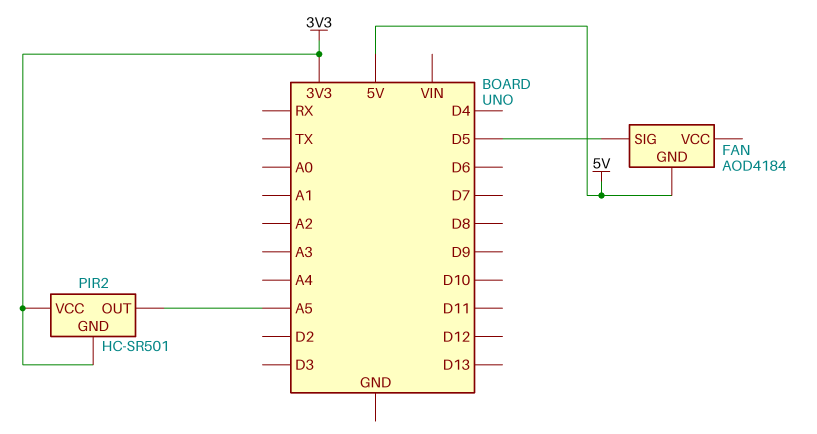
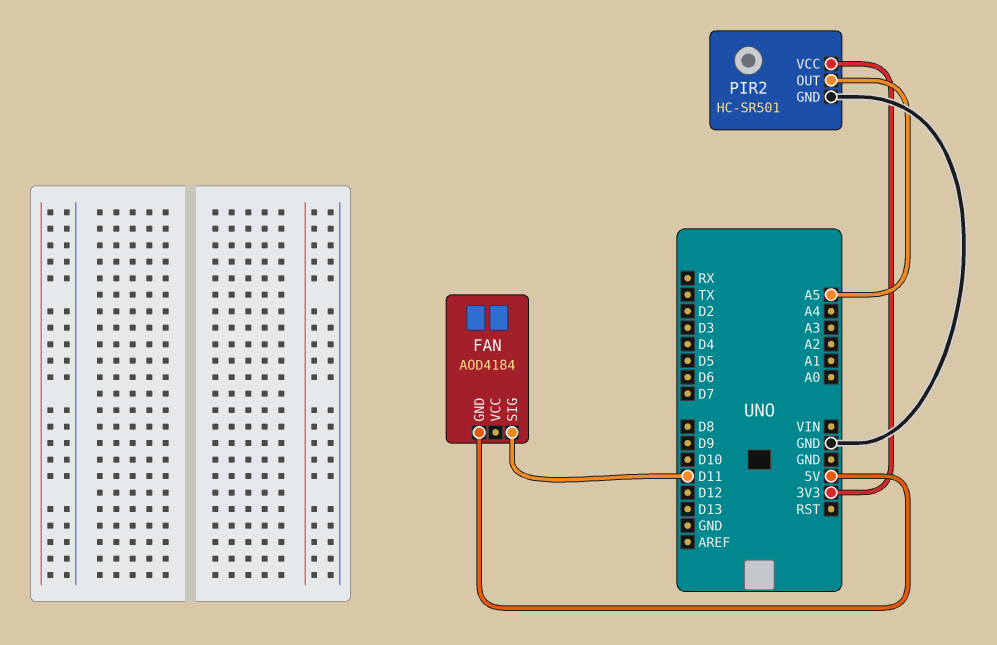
FAN pin SIG: D5 -> D11
PIR2 pin GND: 3V3 -> GND

